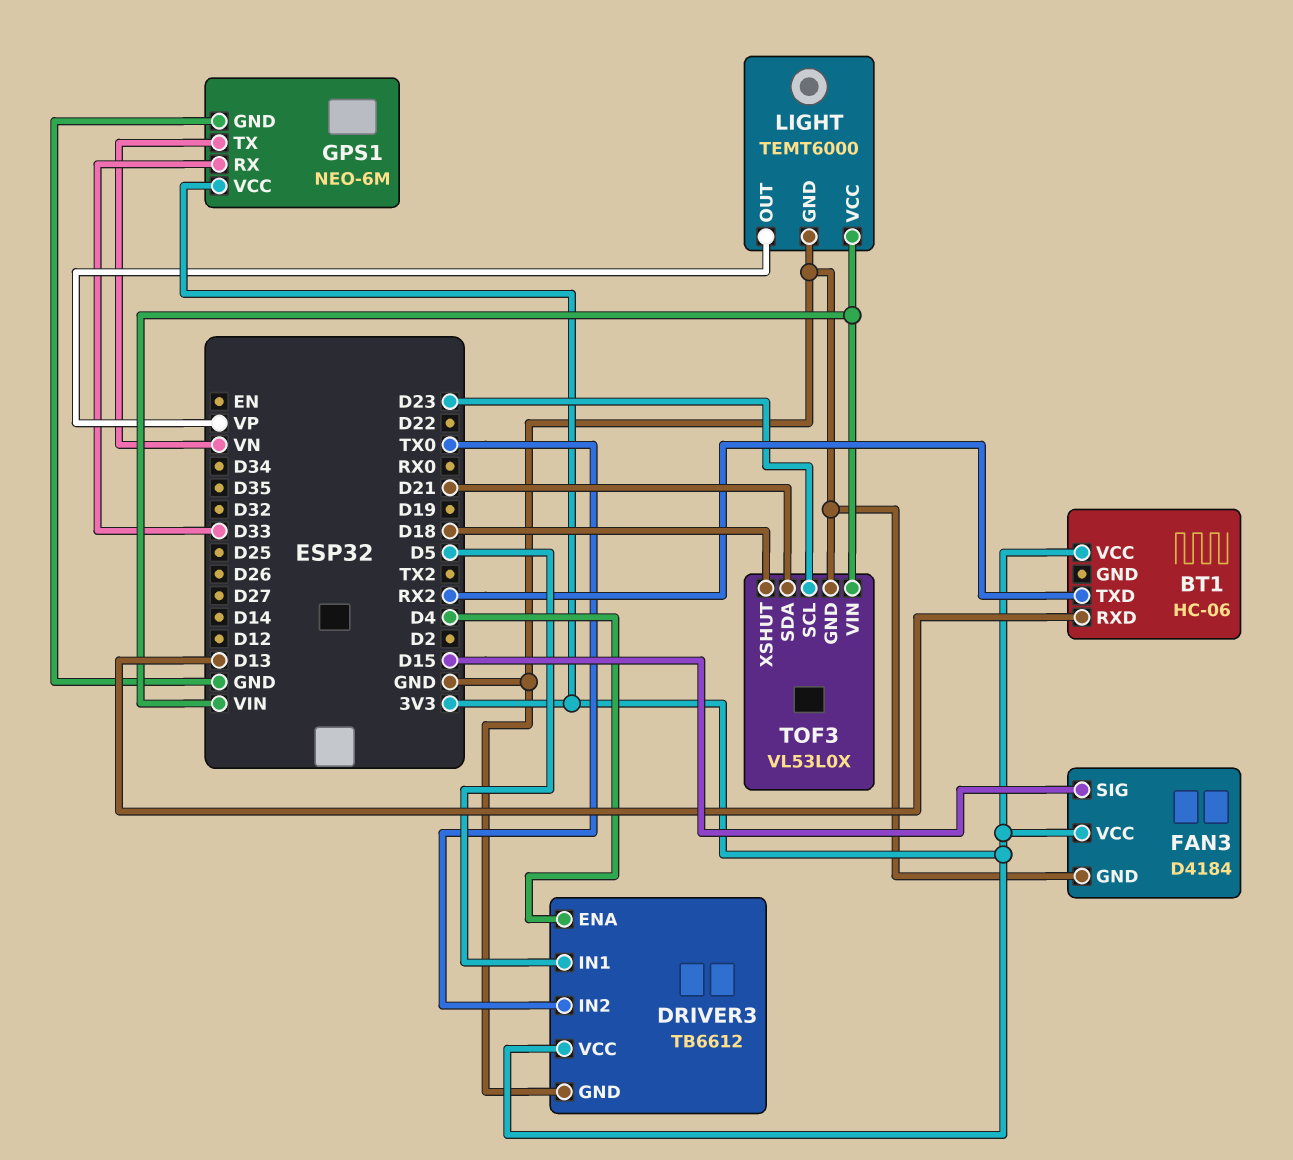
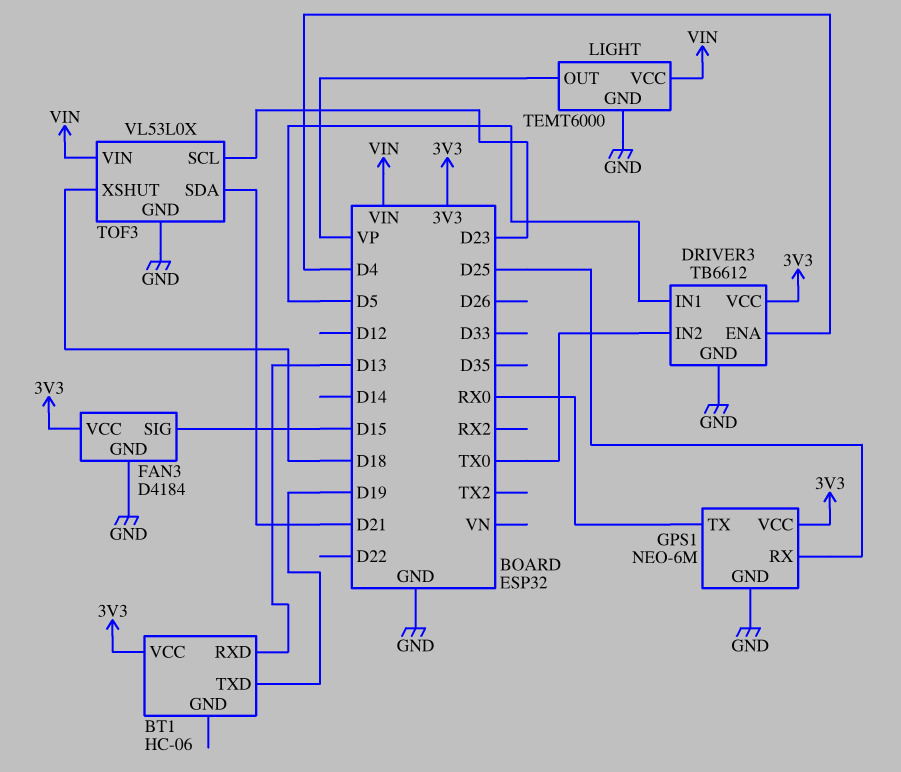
BT1 pin TXD: RX2 -> D19
GPS1 pin RX: D33 -> D25
GPS1 pin TX: VN -> RX0

